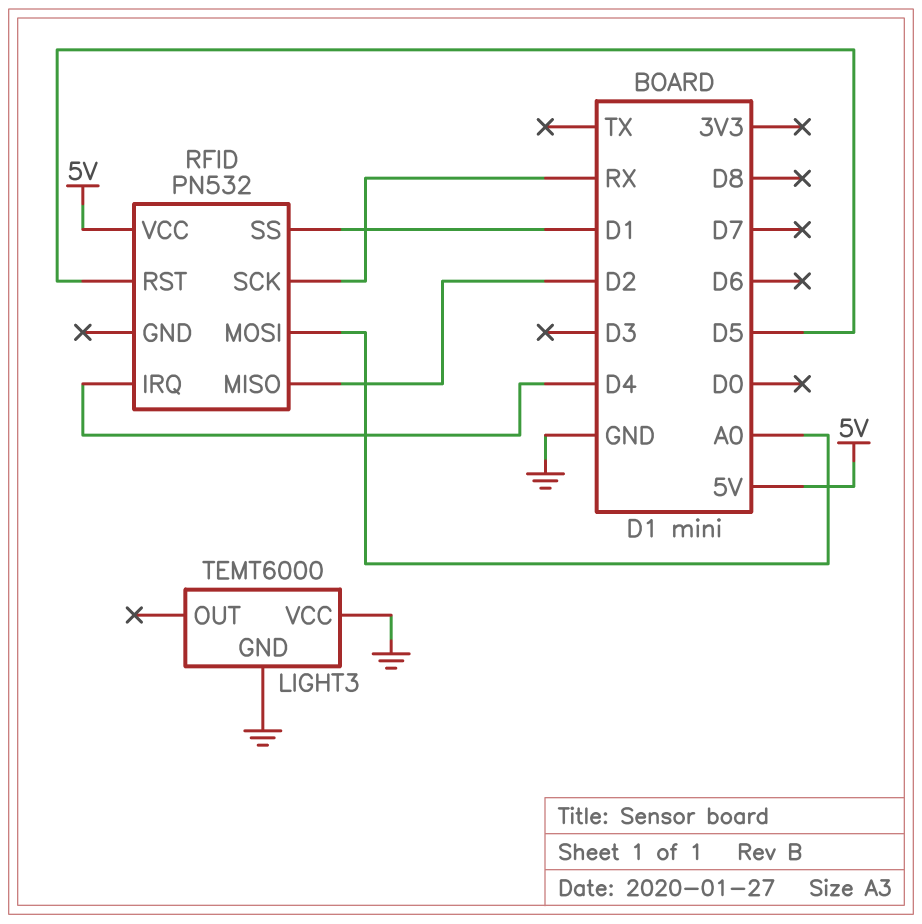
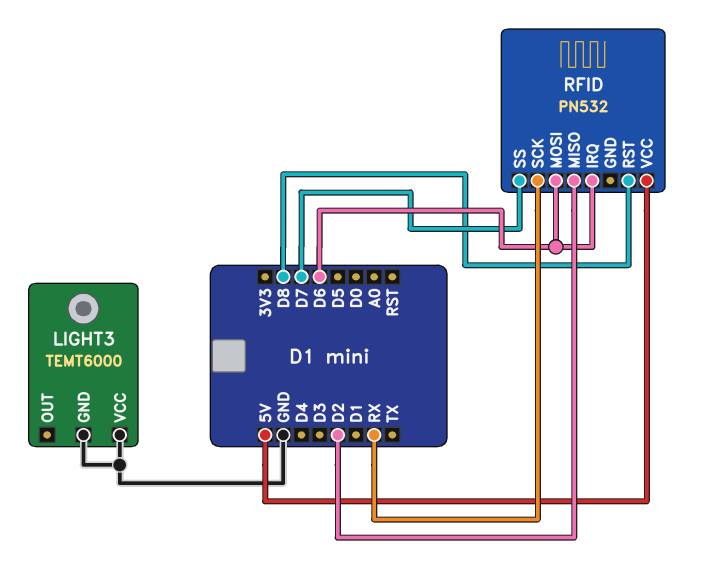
RFID pin IRQ: D4 -> D6
RFID pin MOSI: A0 -> D6
RFID pin RST: D5 -> D8
RFID pin SS: D1 -> D7

